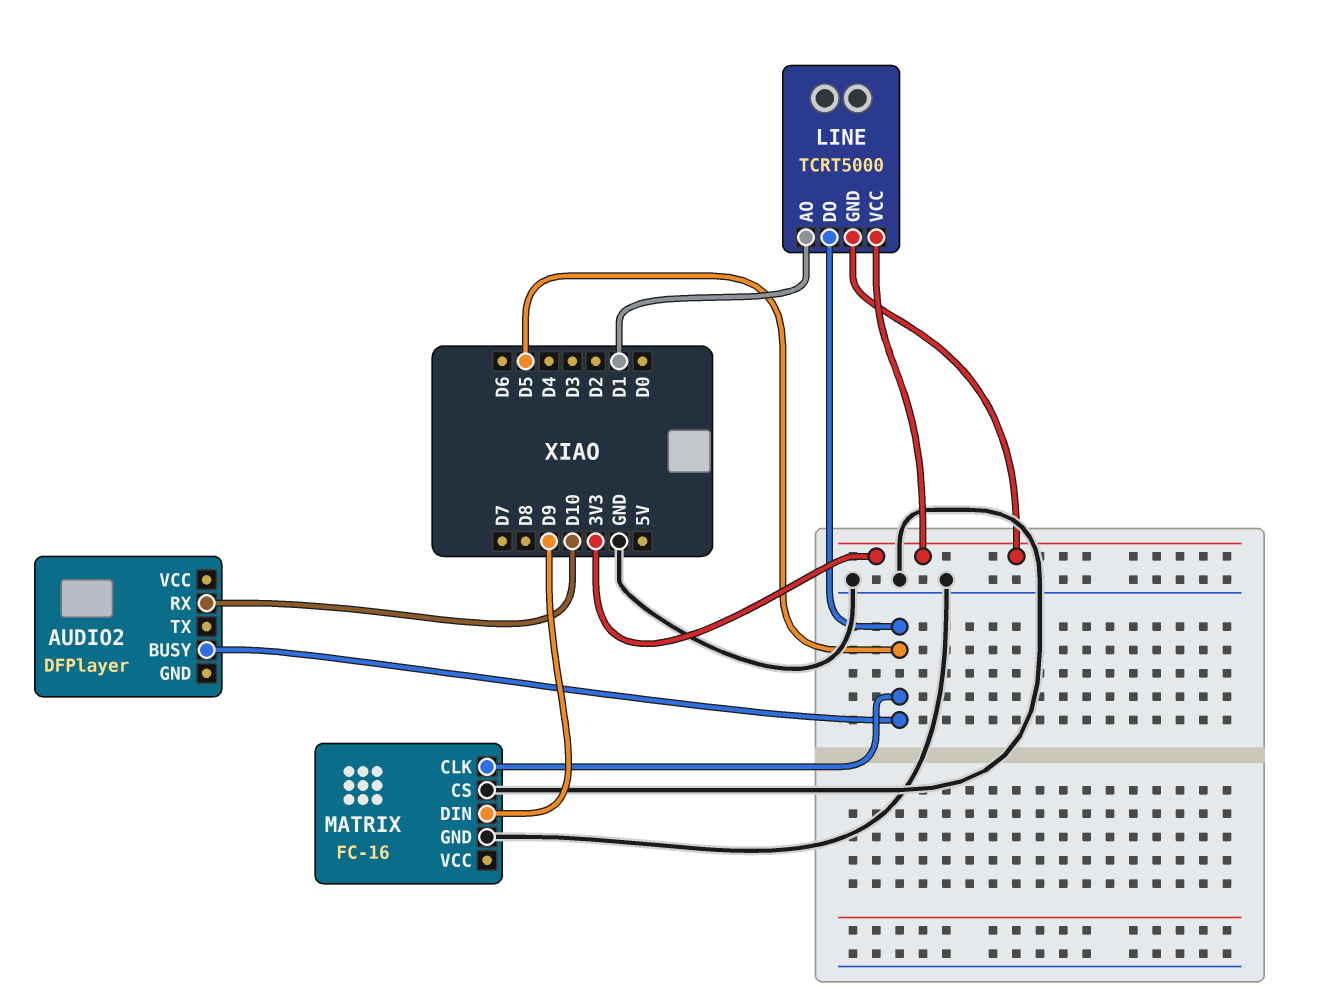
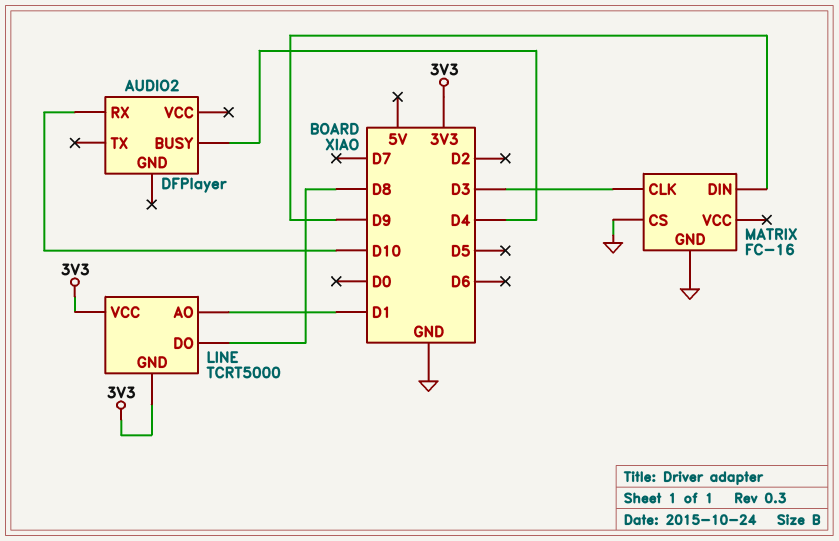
AUDIO2 pin BUSY: D5 -> D4
LINE pin DO: D5 -> D8
MATRIX pin CLK: D5 -> D3

